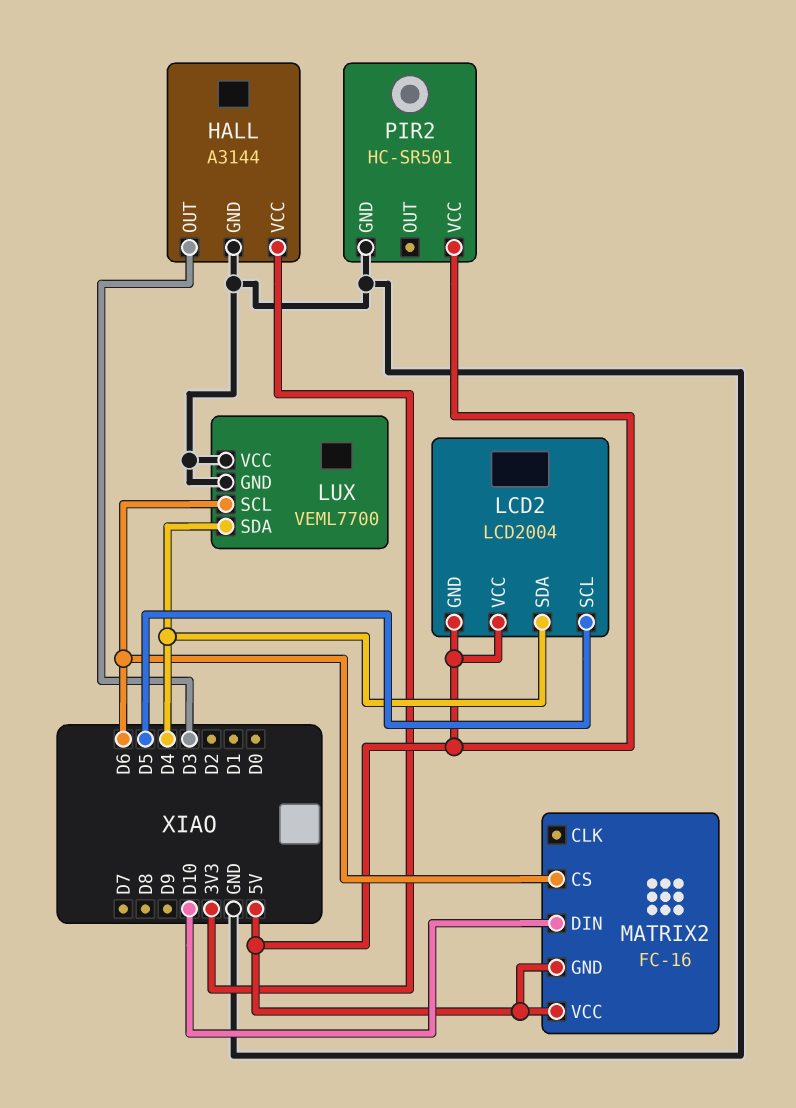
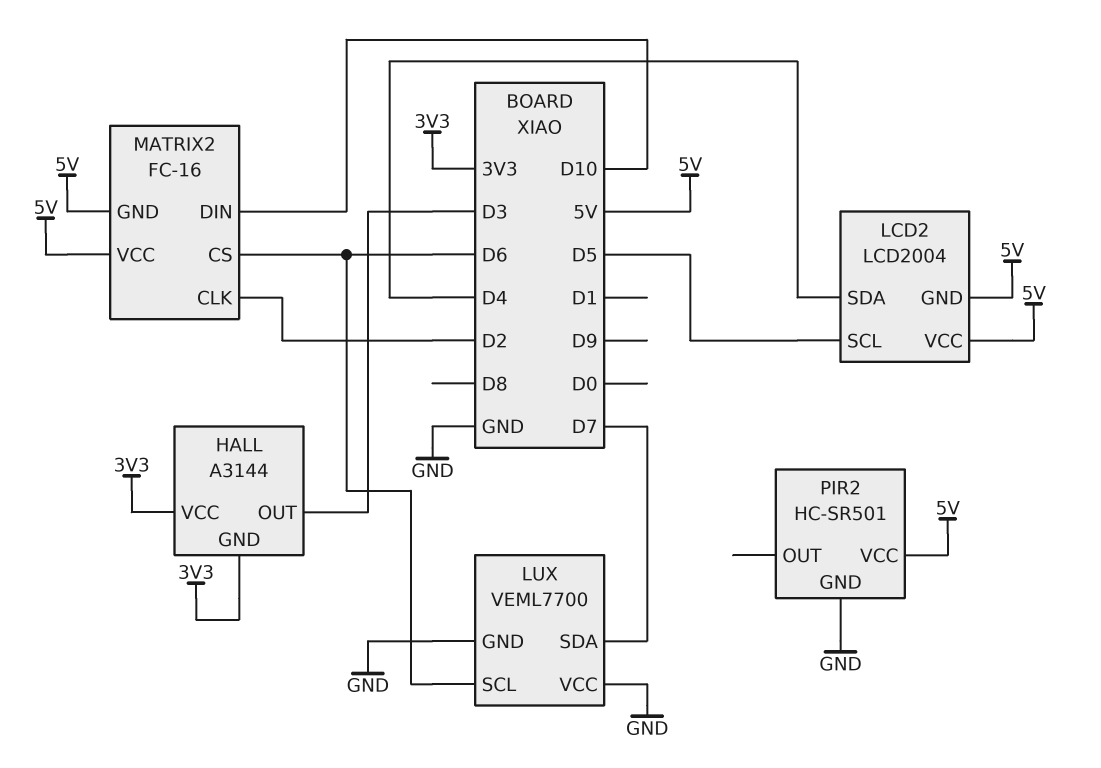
HALL pin GND: GND -> 3V3
LUX pin SDA: D4 -> D7
MATRIX2 pin CLK: none -> D2

